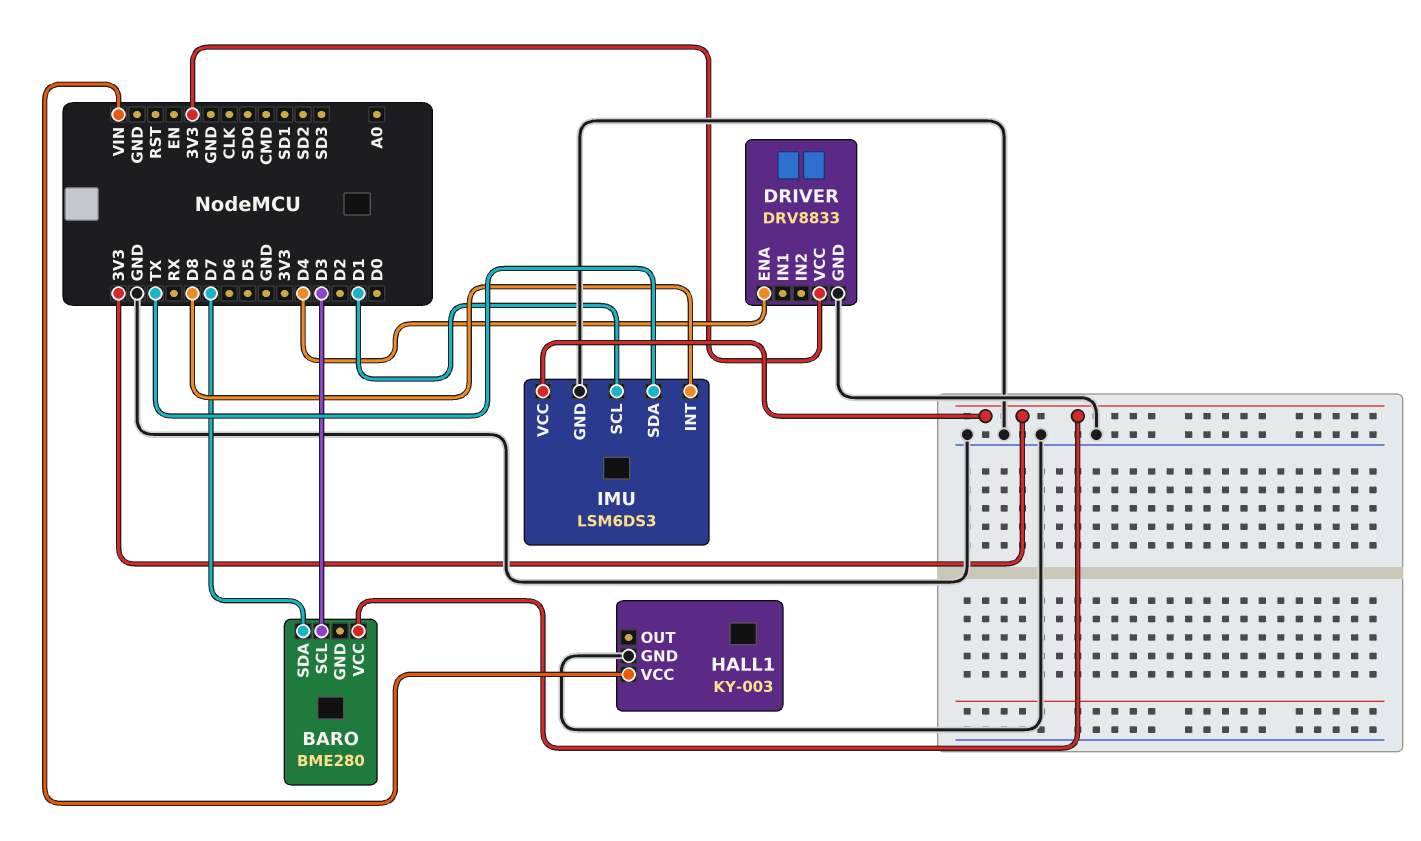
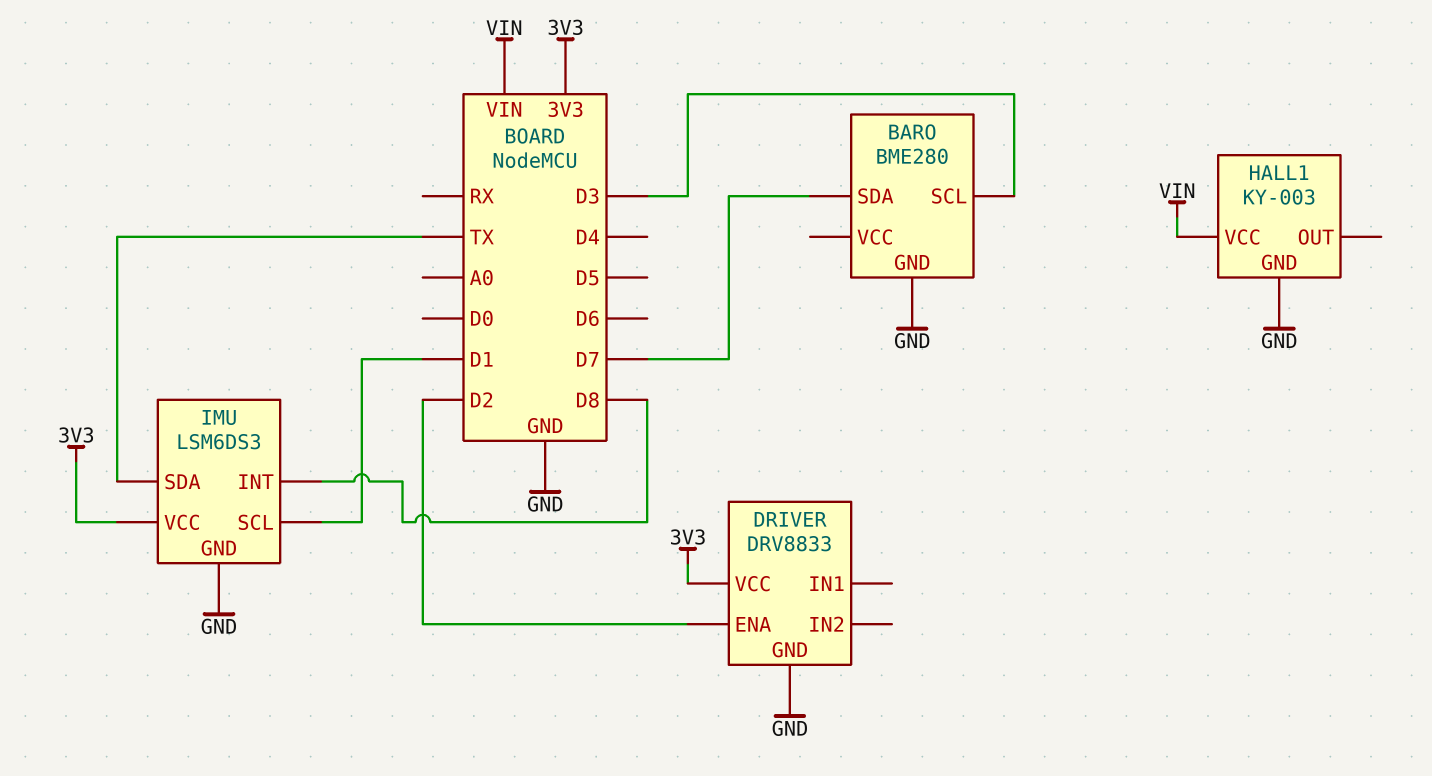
BARO pin GND: none -> GND
BARO pin VCC: 3V3 -> none
DRIVER pin ENA: D4 -> D2

